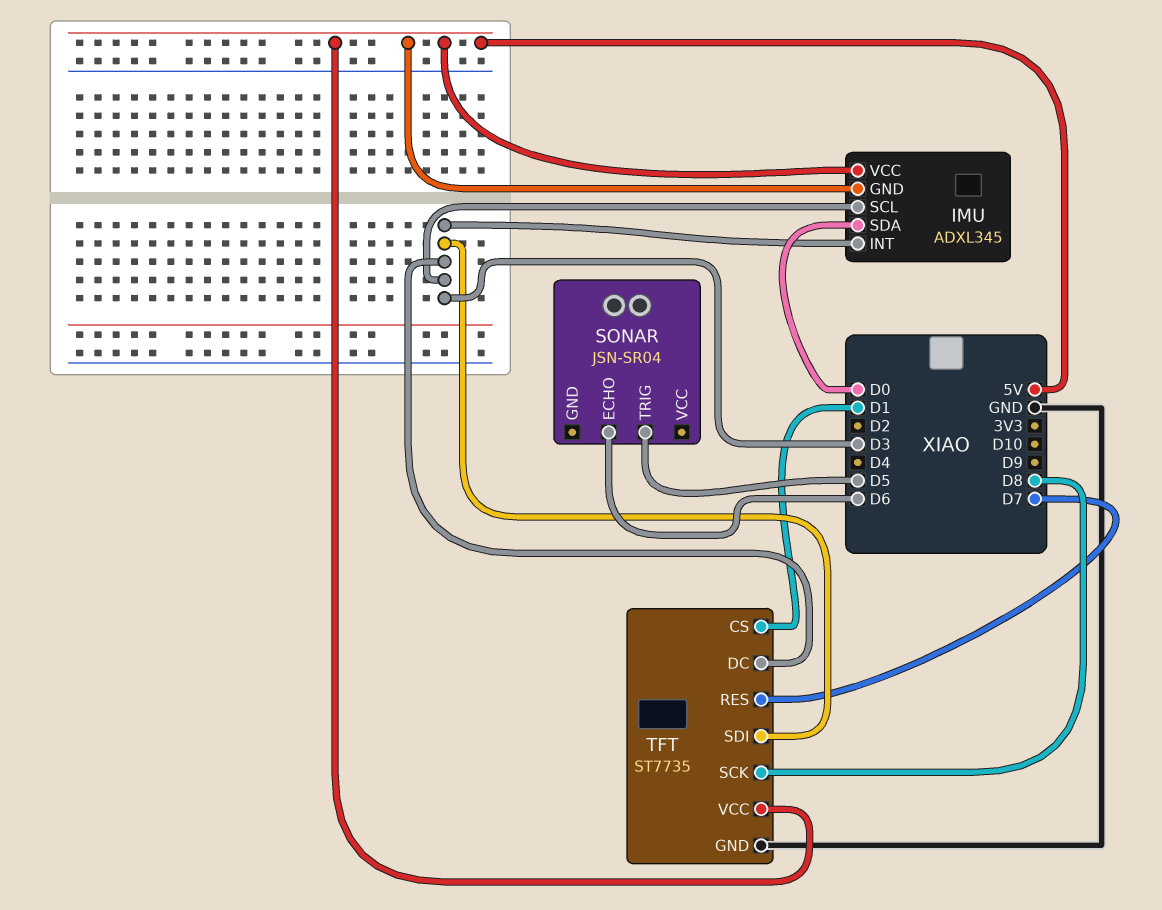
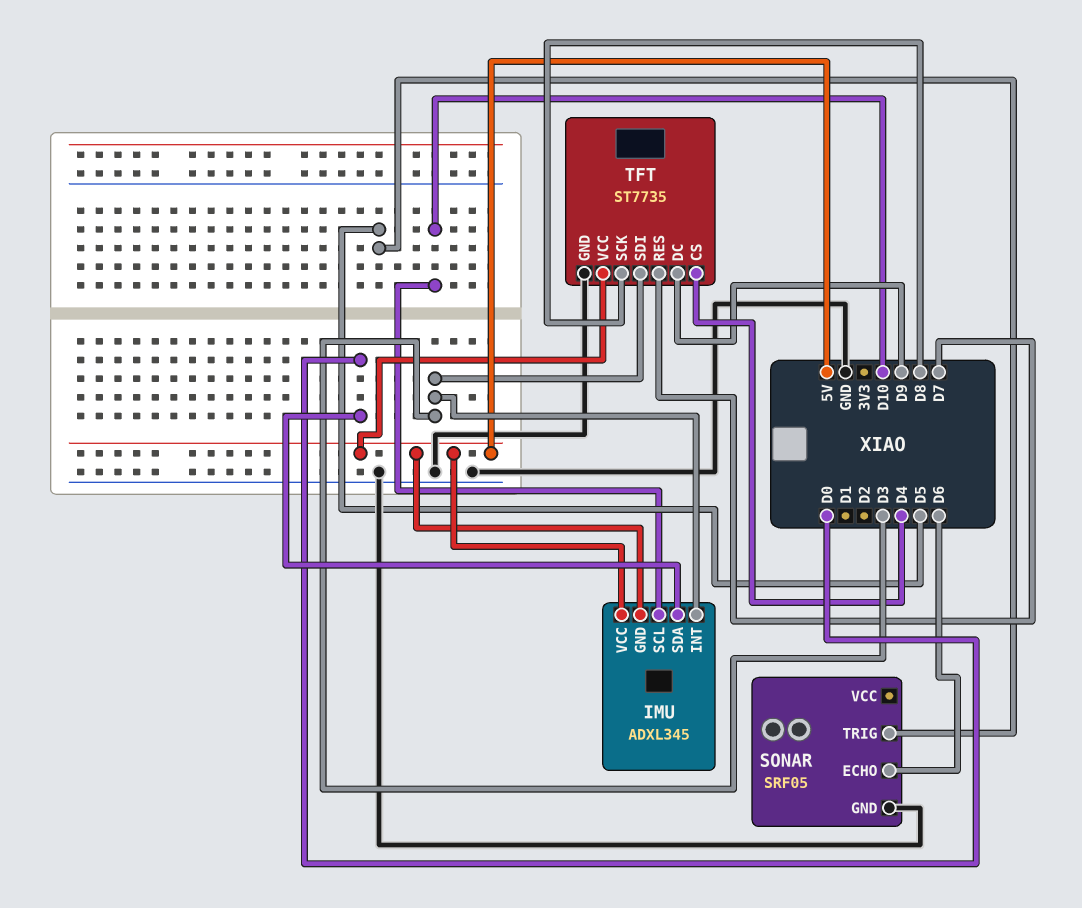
IMU pin SCL: D3 -> D10
SONAR: JSN-SR04 -> SRF05
SONAR pin GND: none -> GND
TFT pin CS: D1 -> D4
TFT pin DC: D3 -> D9

